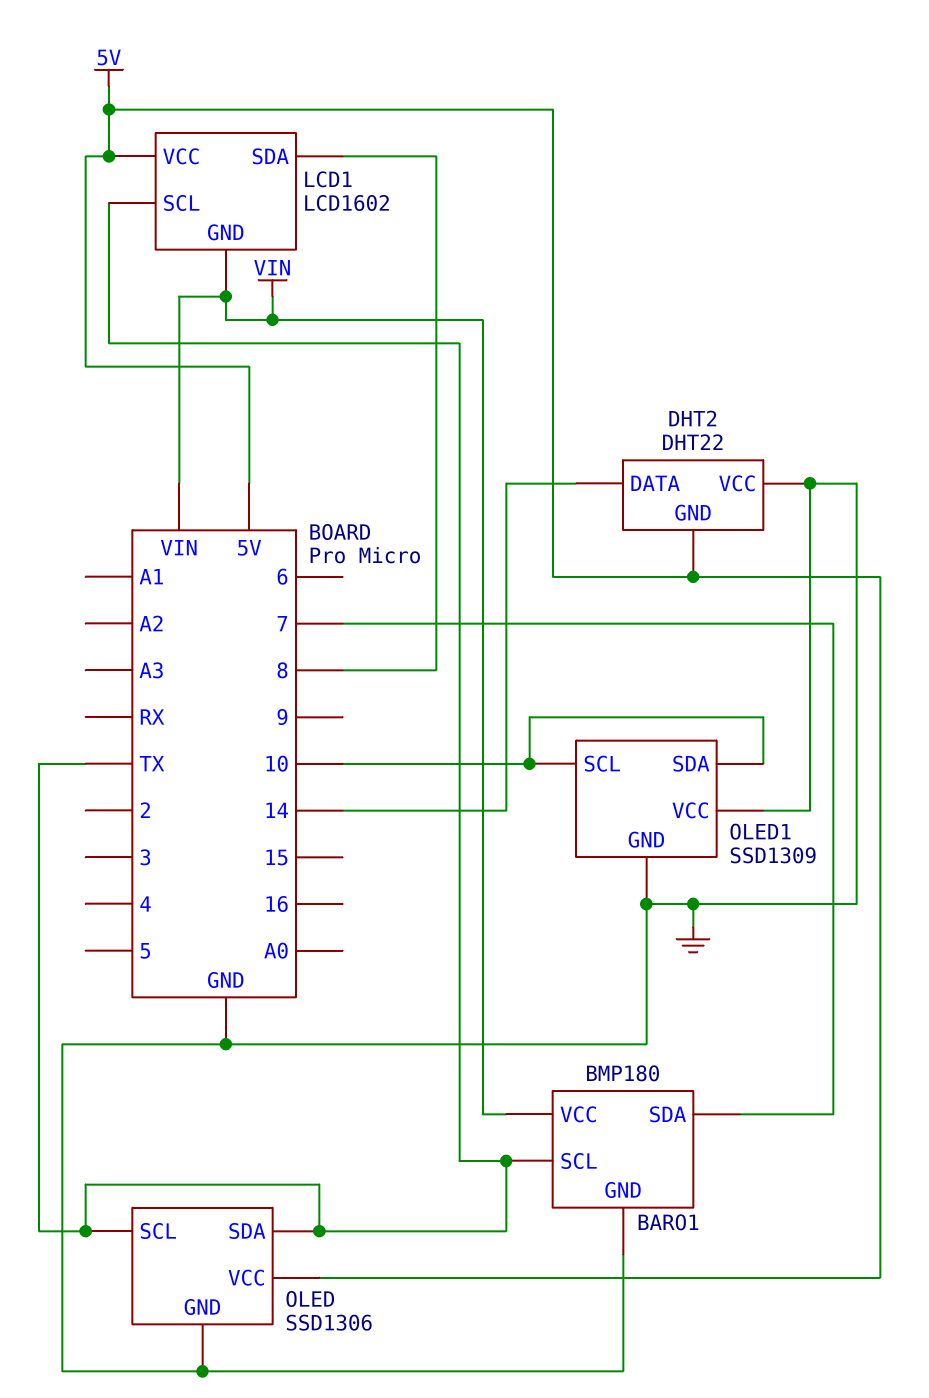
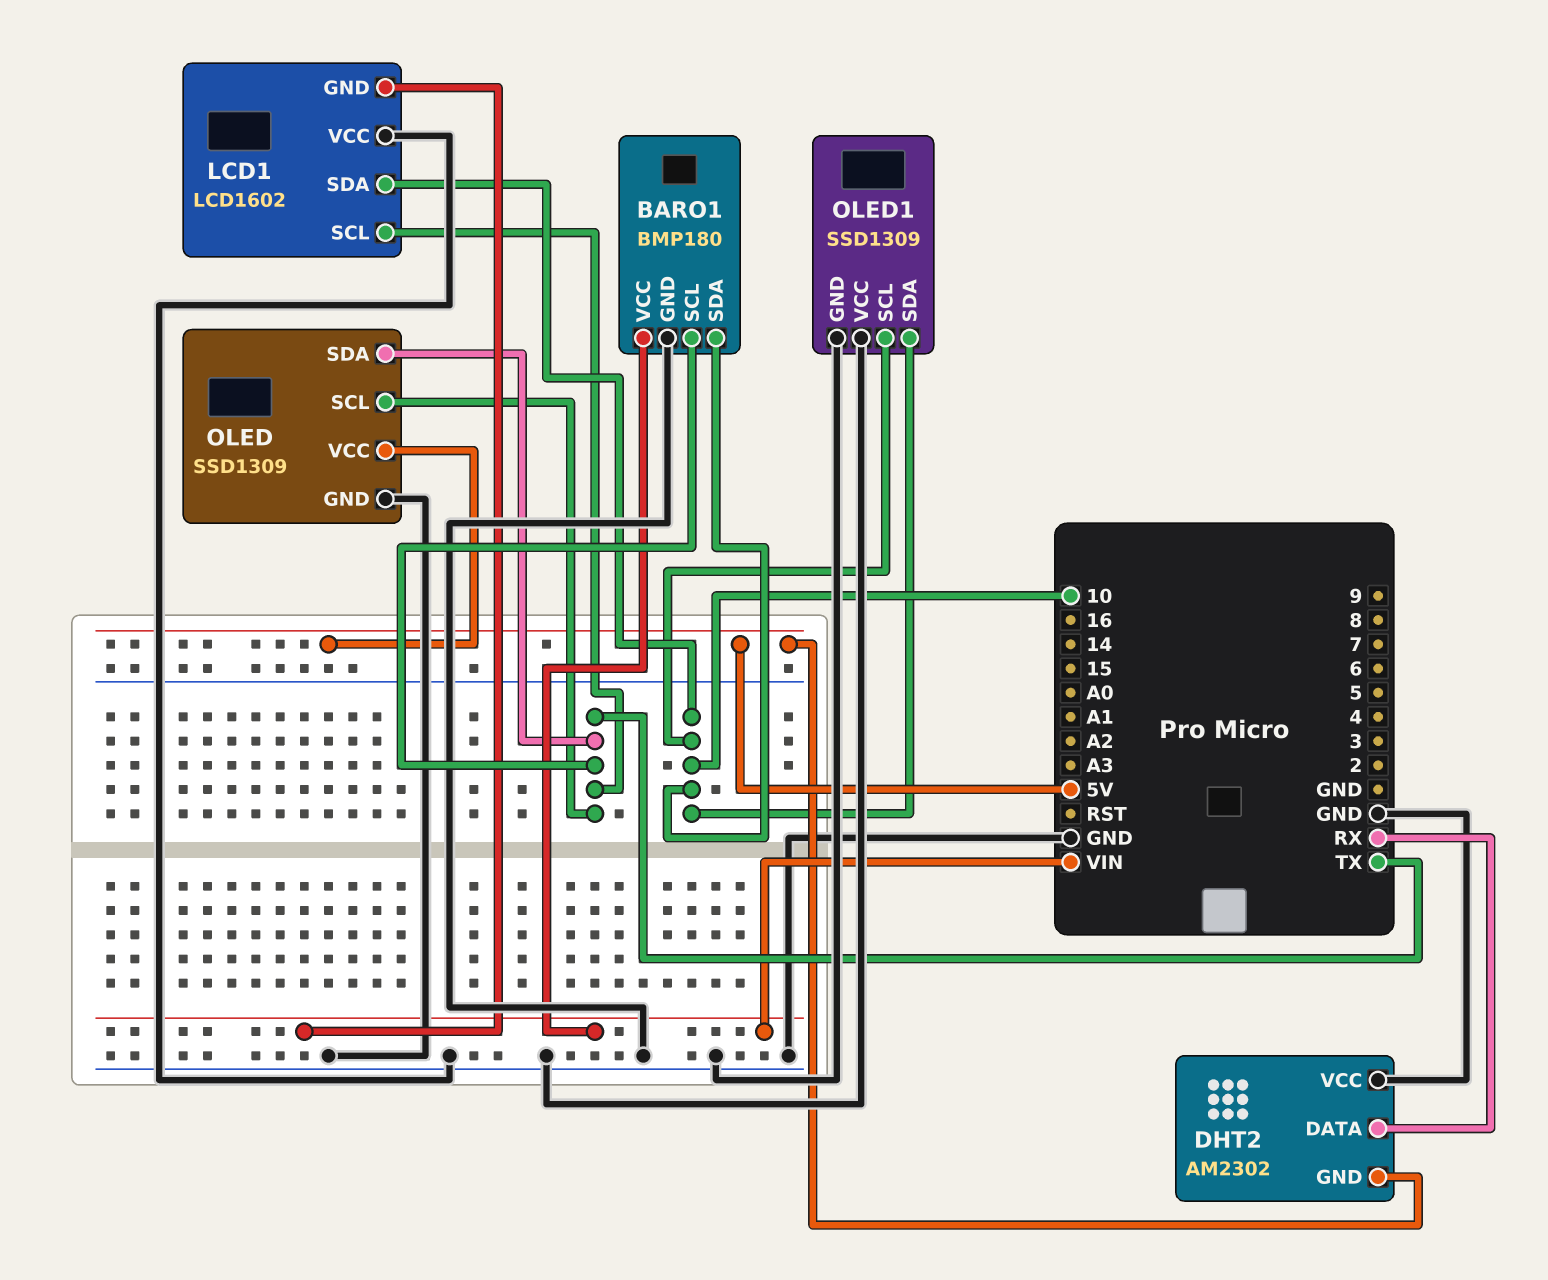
BARO1 pin SDA: 7 -> 10
DHT2: DHT22 -> AM2302
DHT2 pin DATA: 14 -> RX
LCD1 pin SDA: 8 -> 10
LCD1 pin VCC: 5V -> GND
OLED: SSD1306 -> SSD1309

